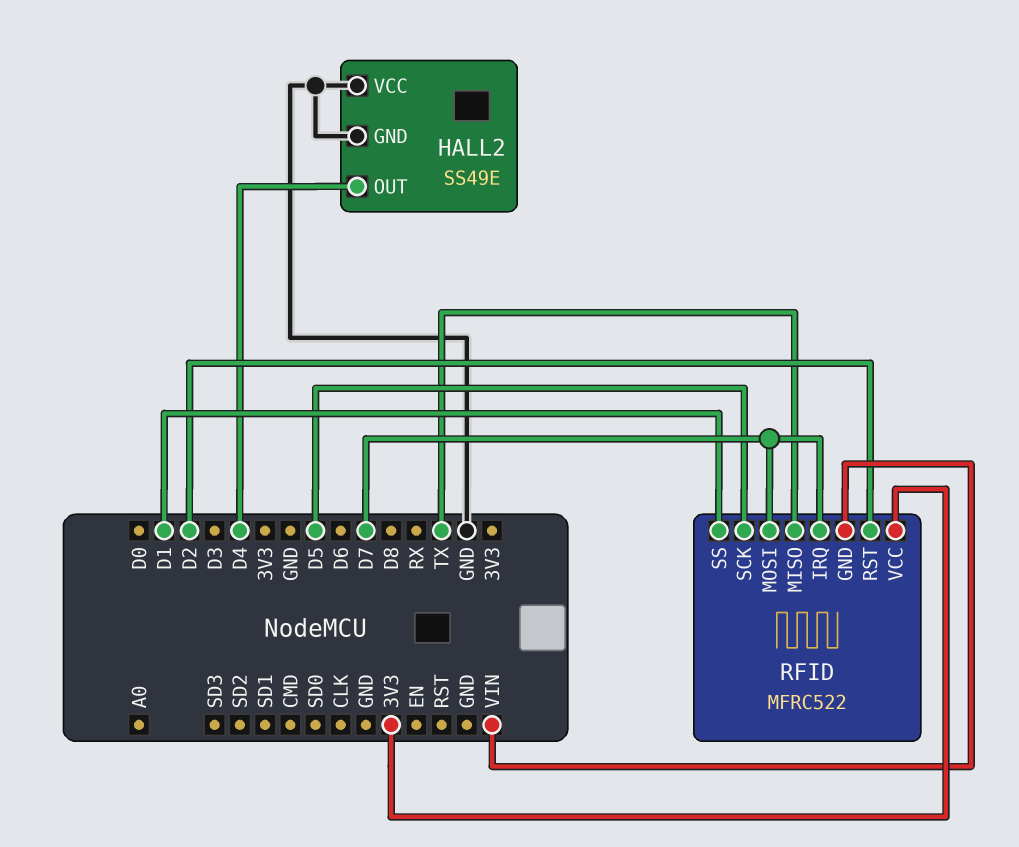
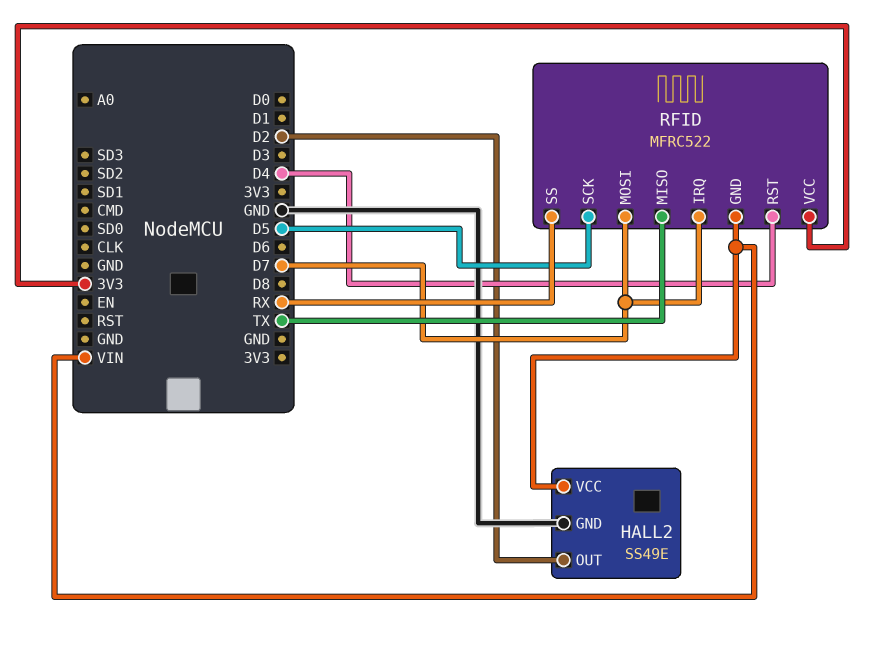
HALL2 pin OUT: D4 -> D2
HALL2 pin VCC: GND -> VIN
RFID pin RST: D2 -> D4
RFID pin SS: D1 -> RX

